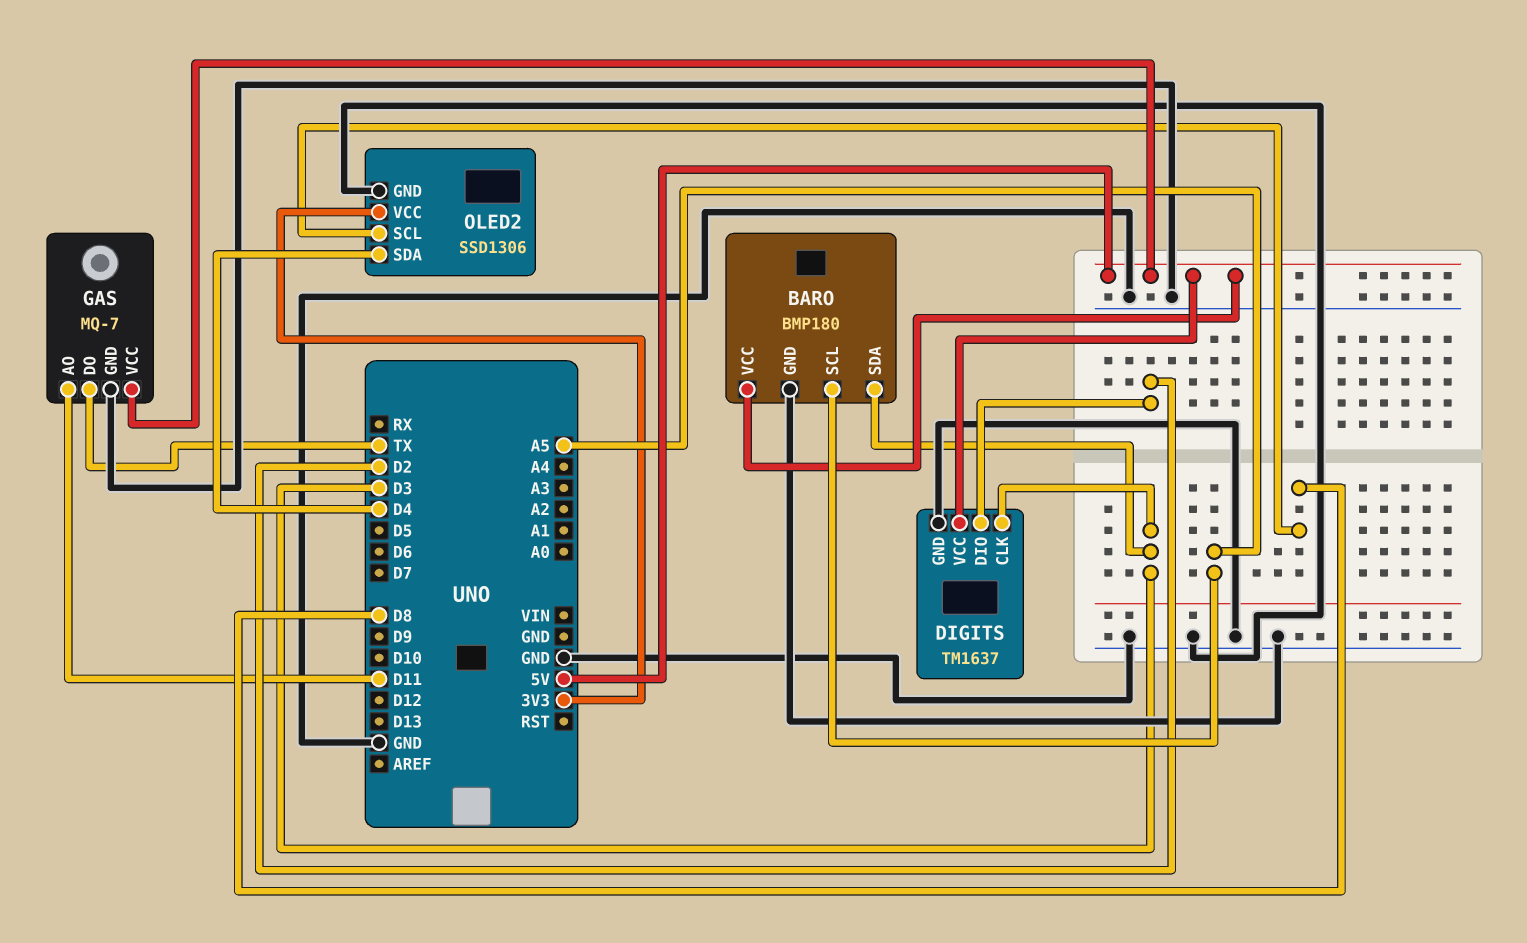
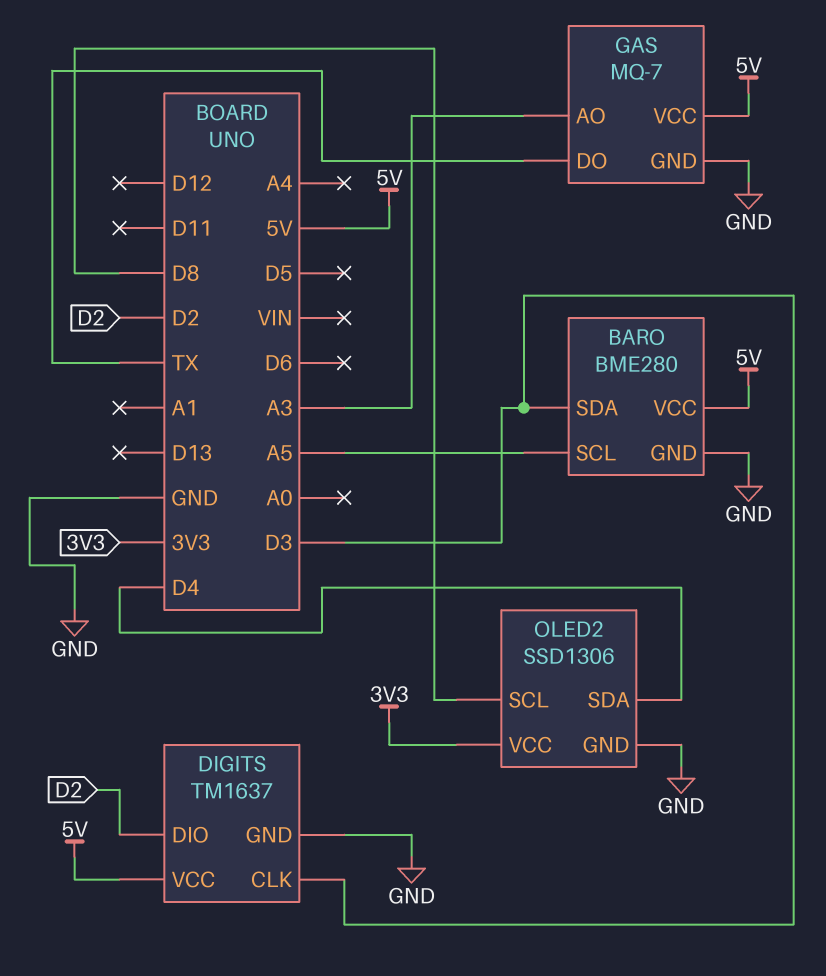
BARO: BMP180 -> BME280
GAS pin AO: D11 -> A3

